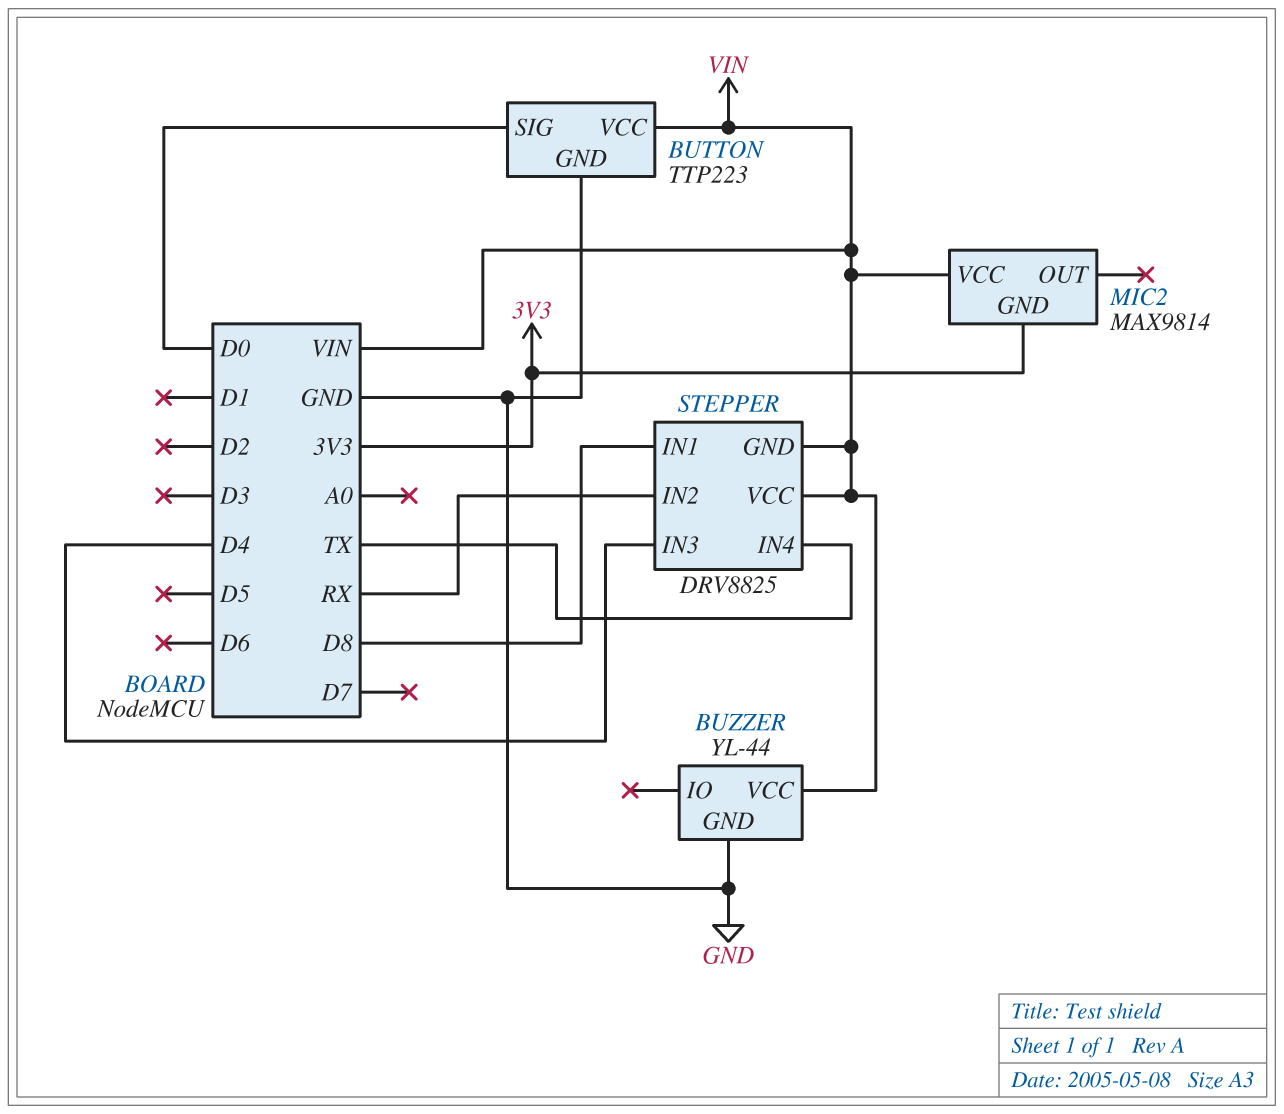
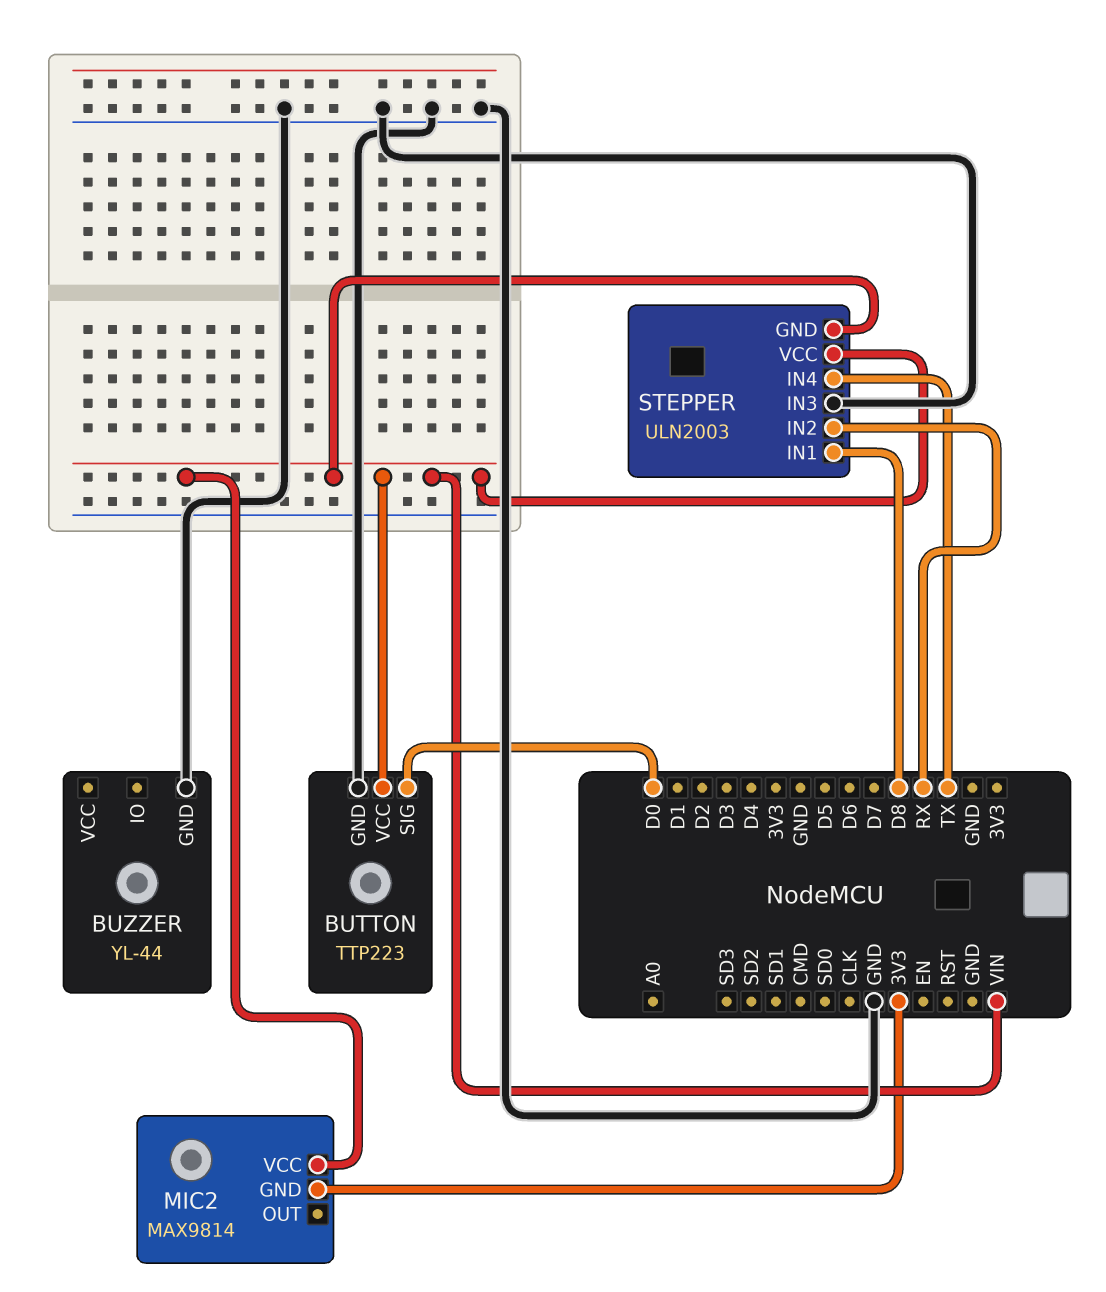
BUZZER pin VCC: VIN -> none
STEPPER: DRV8825 -> ULN2003
STEPPER pin IN3: D4 -> GND

